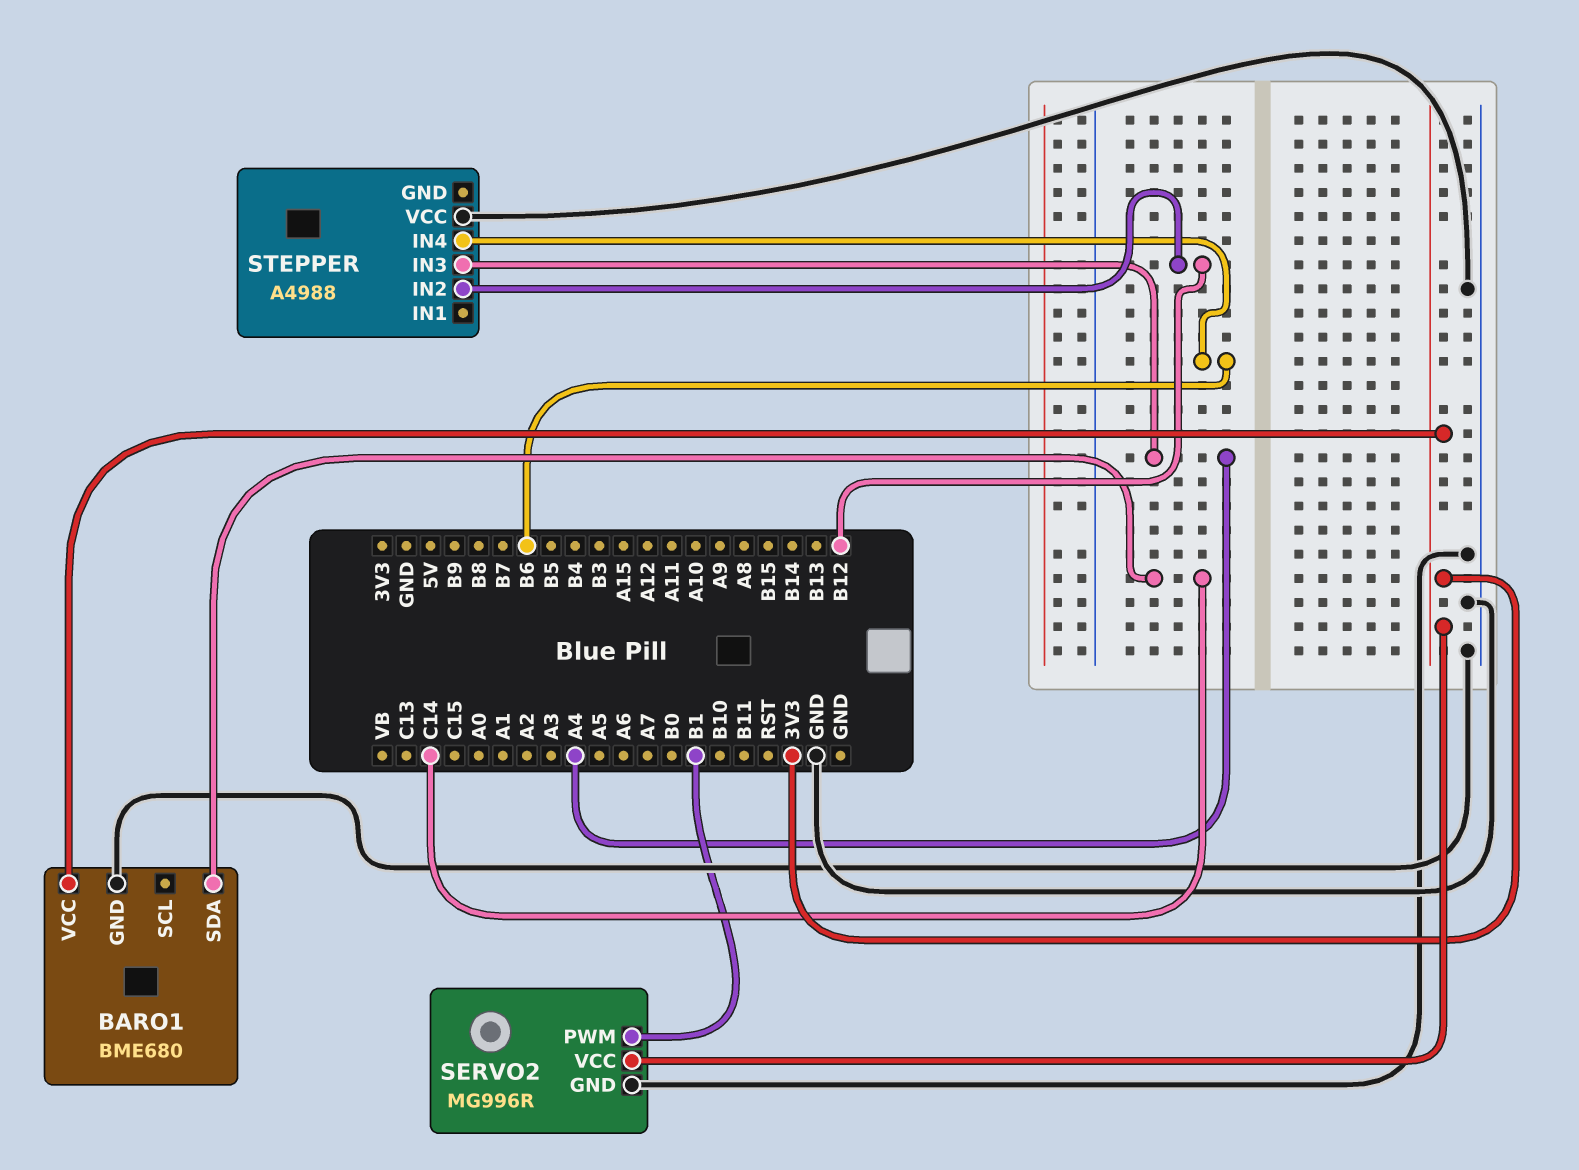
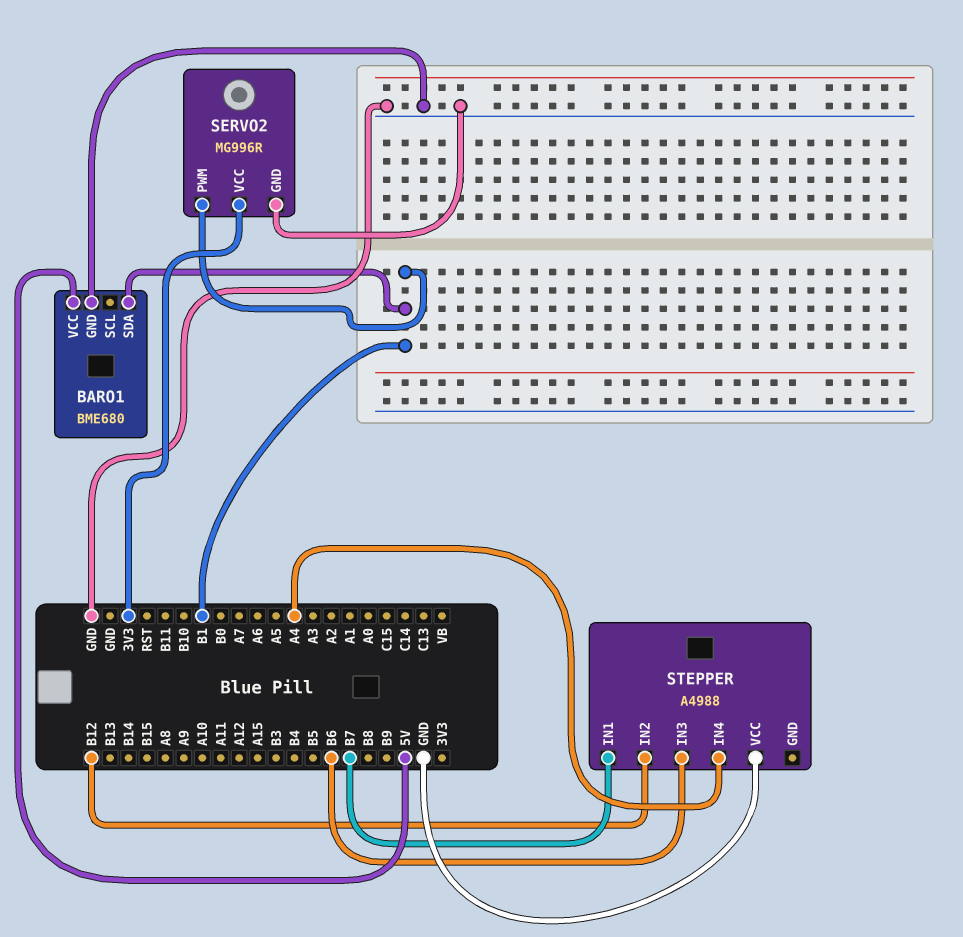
BARO1 pin SDA: C14 -> B1
BARO1 pin VCC: 3V3 -> 5V
STEPPER pin IN1: none -> B7
STEPPER pin IN3: A4 -> B6
STEPPER pin IN4: B6 -> A4

